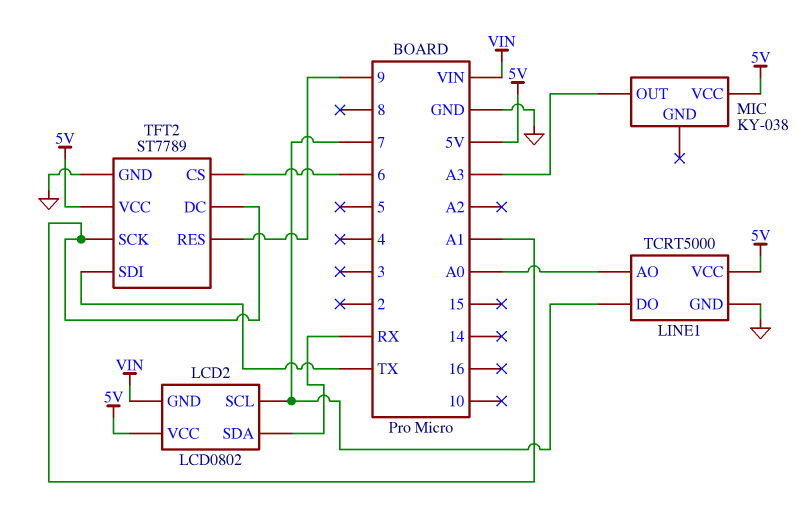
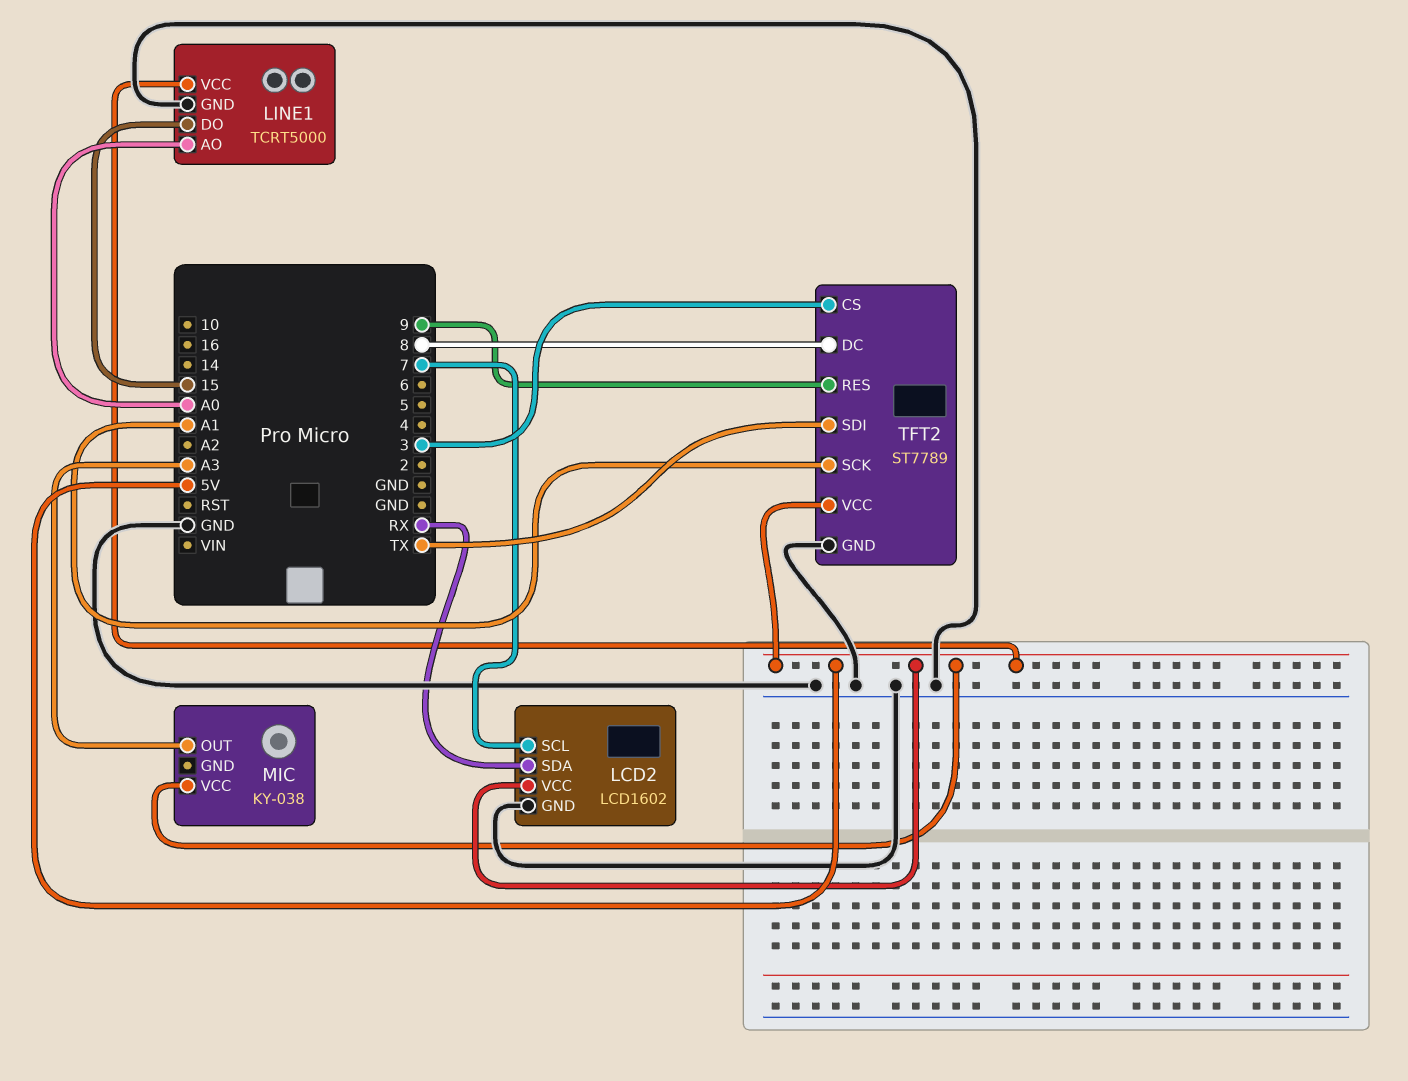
LCD2: LCD0802 -> LCD1602
LCD2 pin GND: VIN -> GND
LINE1 pin DO: 7 -> 15
TFT2 pin CS: 6 -> 3
TFT2 pin DC: A1 -> 8

